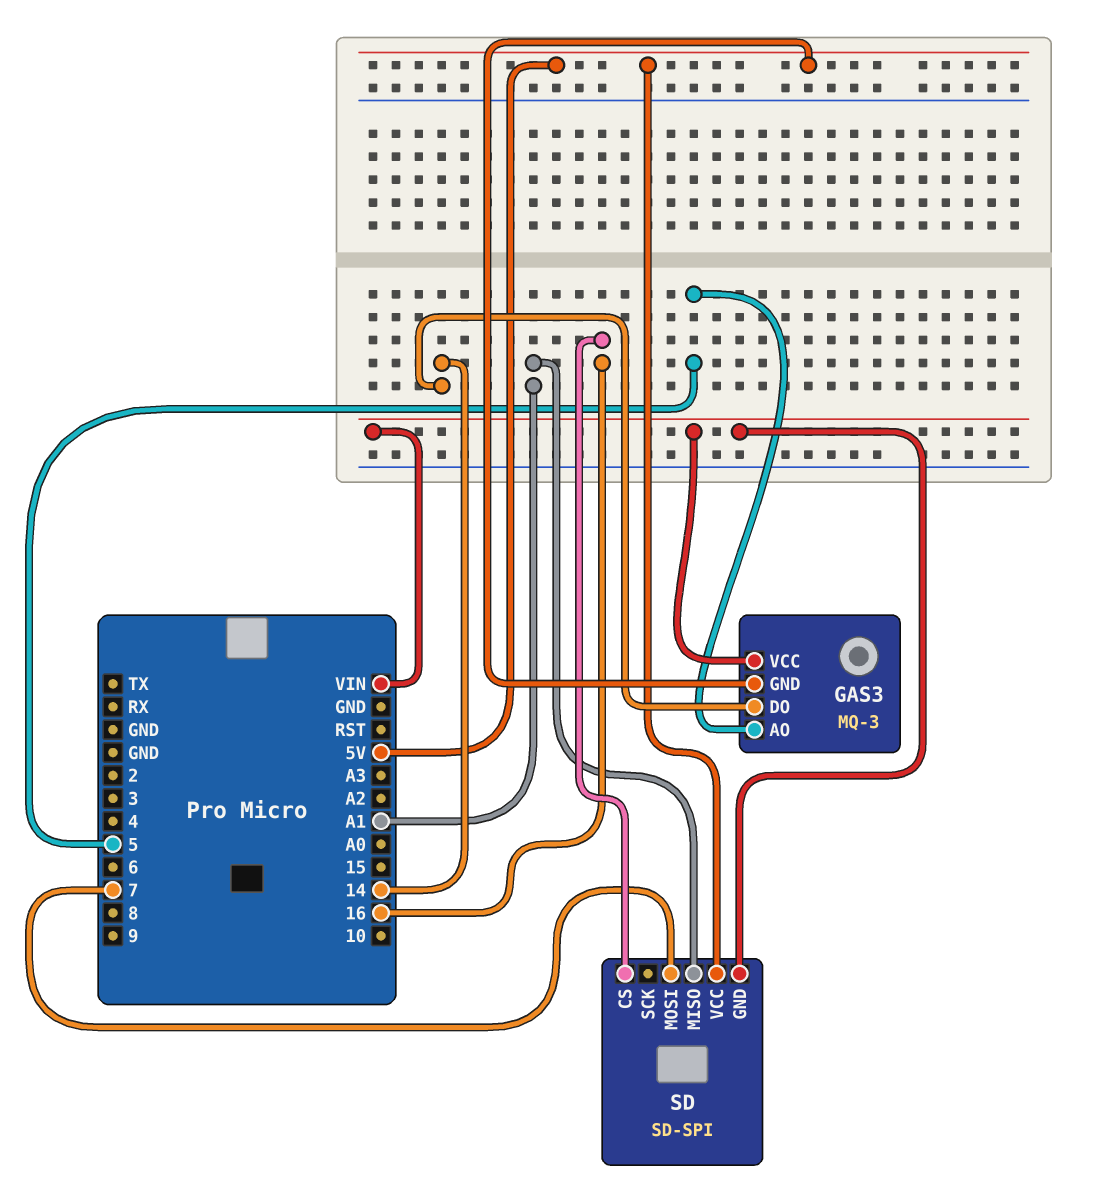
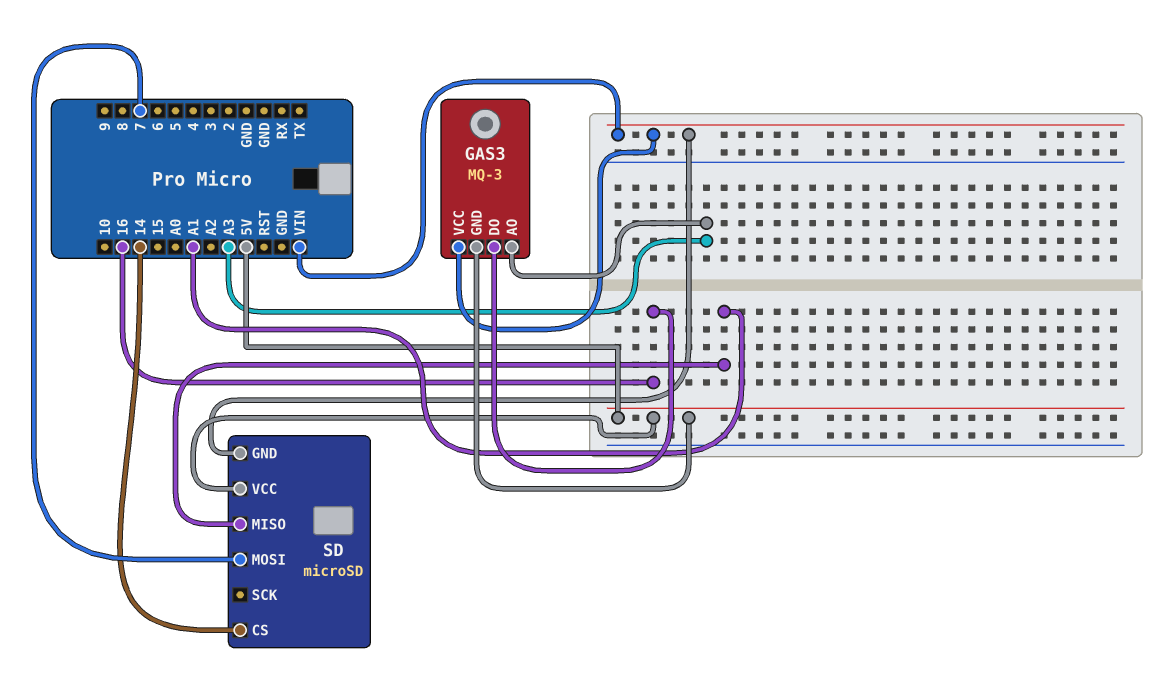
GAS3 pin AO: 5 -> A3
GAS3 pin DO: 14 -> 16
SD: SD-SPI -> microSD
SD pin CS: 16 -> 14

